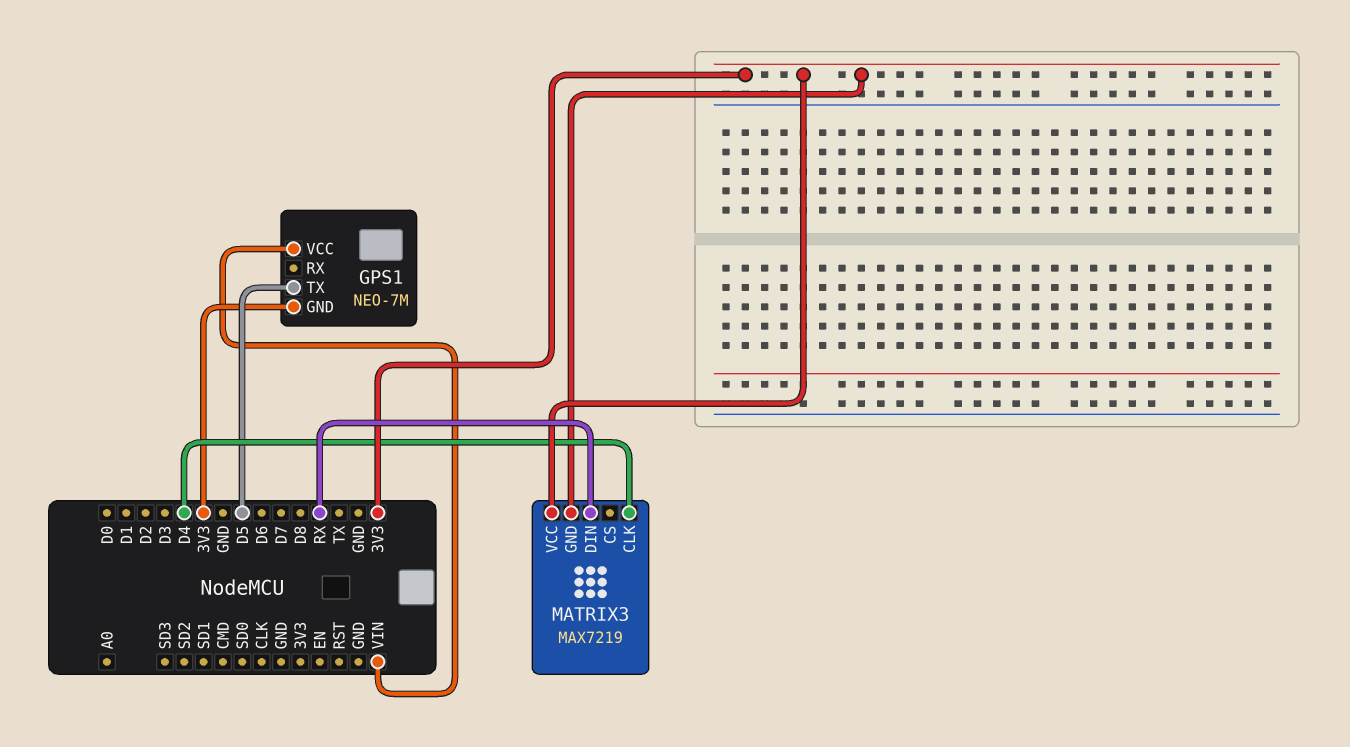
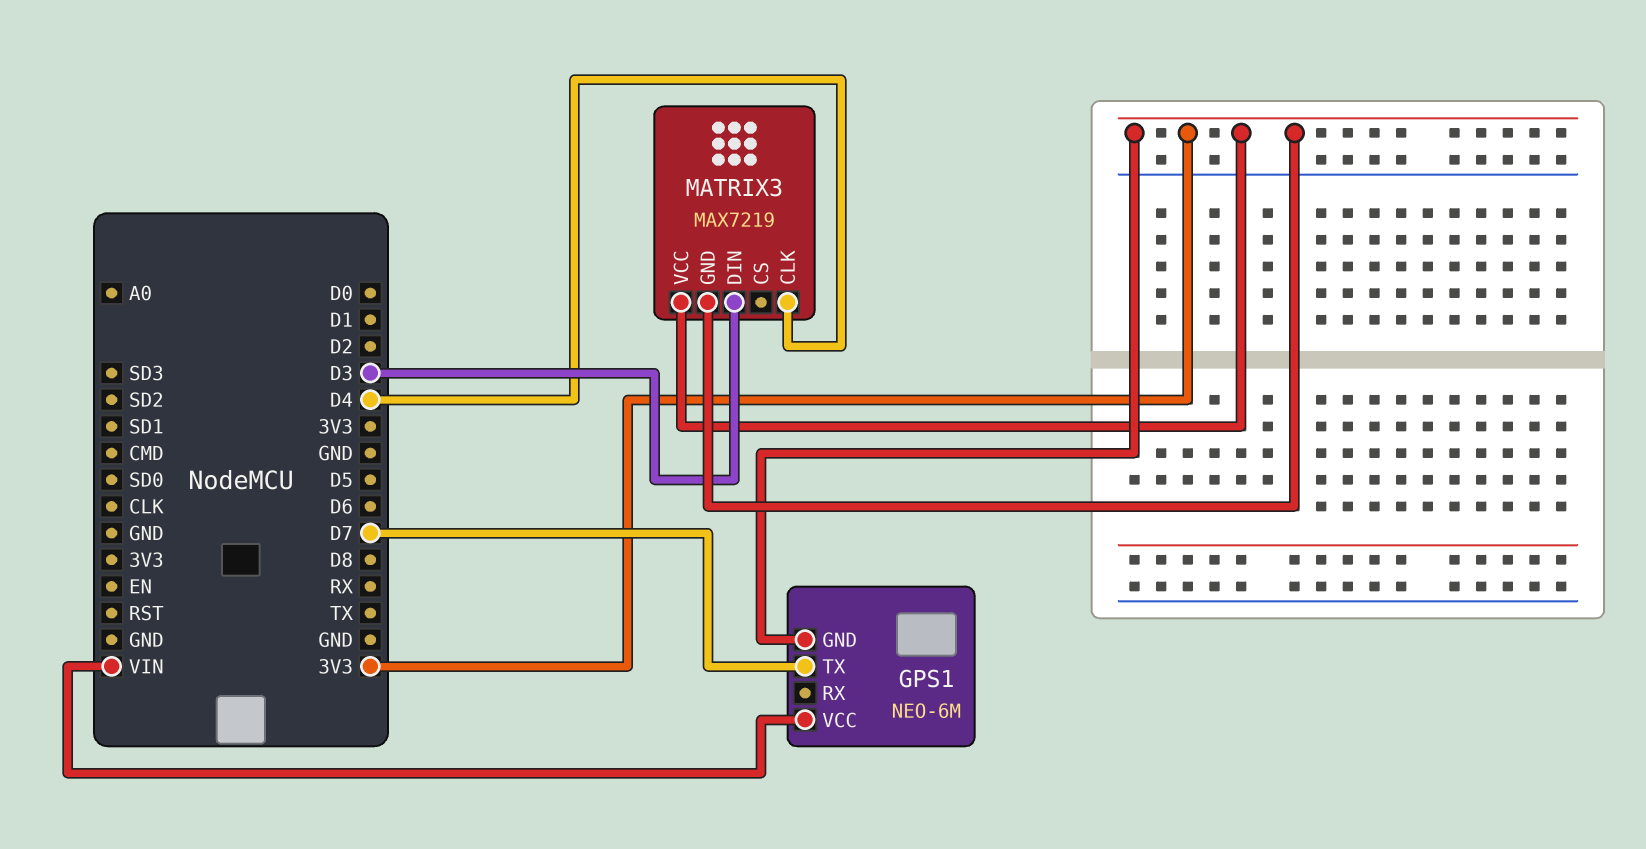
GPS1: NEO-7M -> NEO-6M
GPS1 pin TX: D5 -> D7
MATRIX3 pin DIN: RX -> D3

